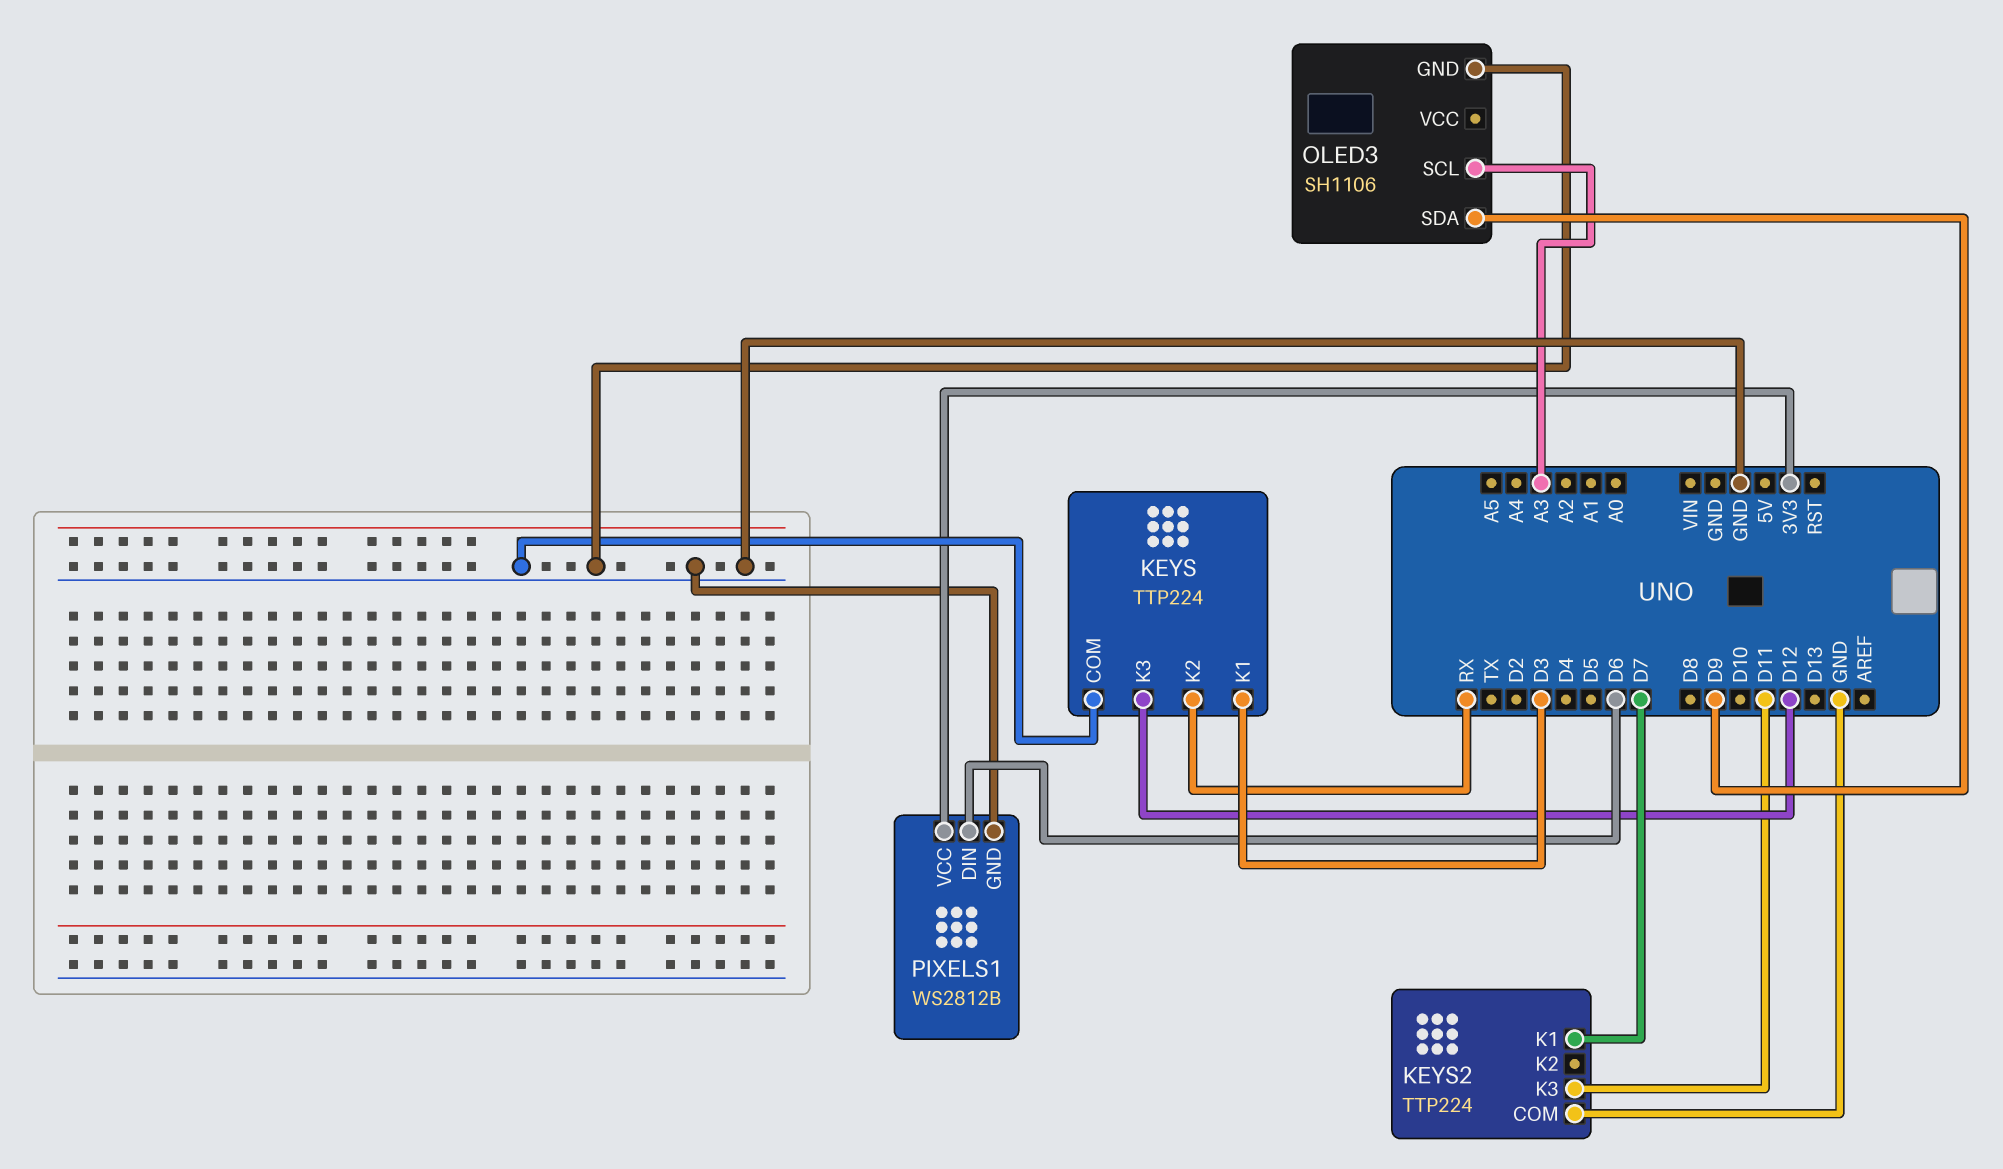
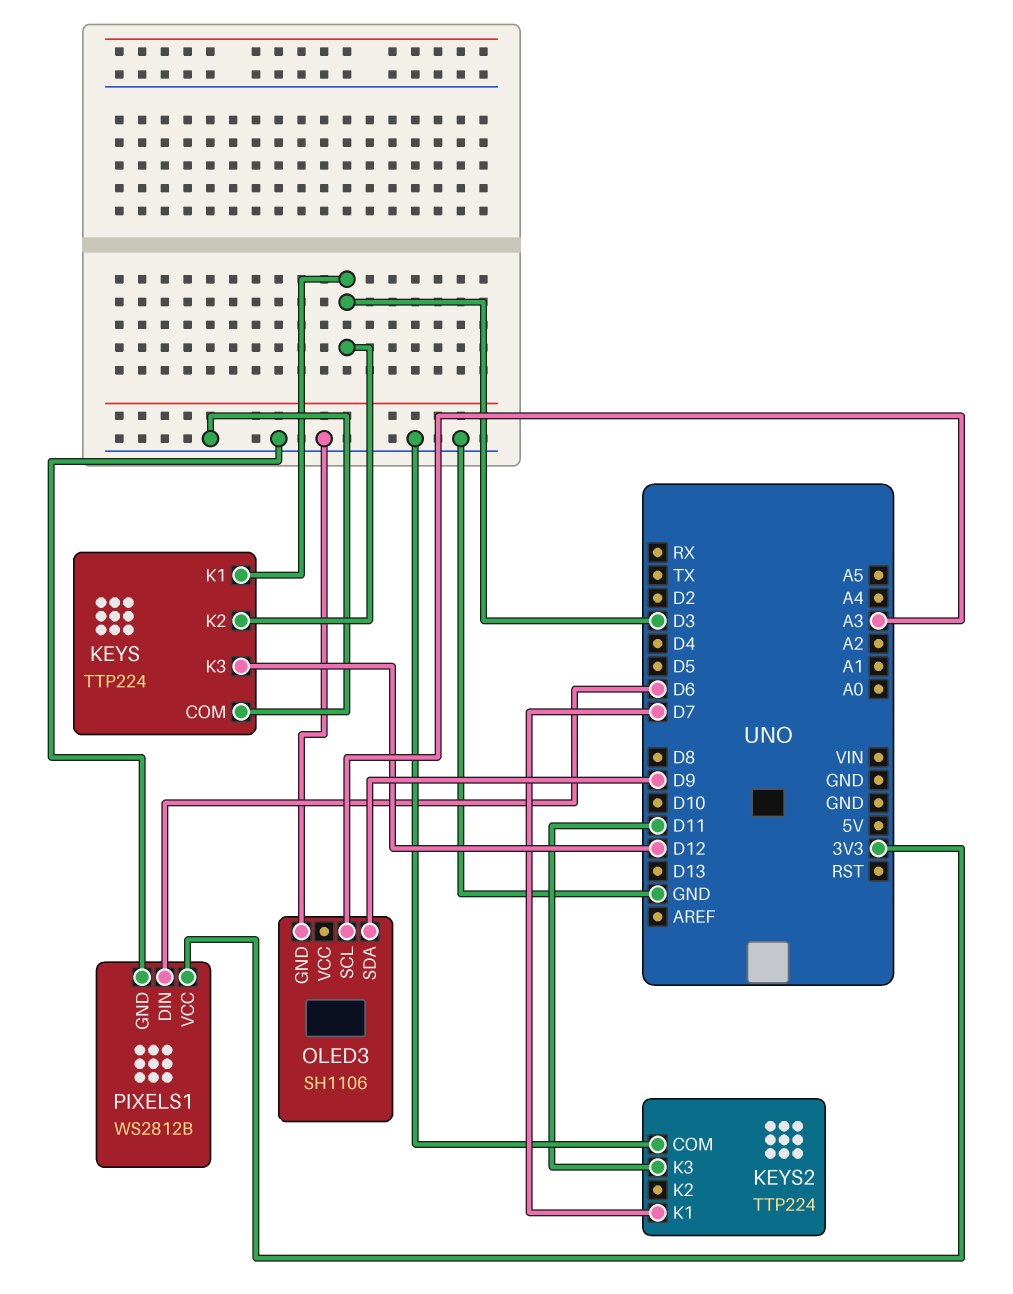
KEYS pin K2: RX -> D3

